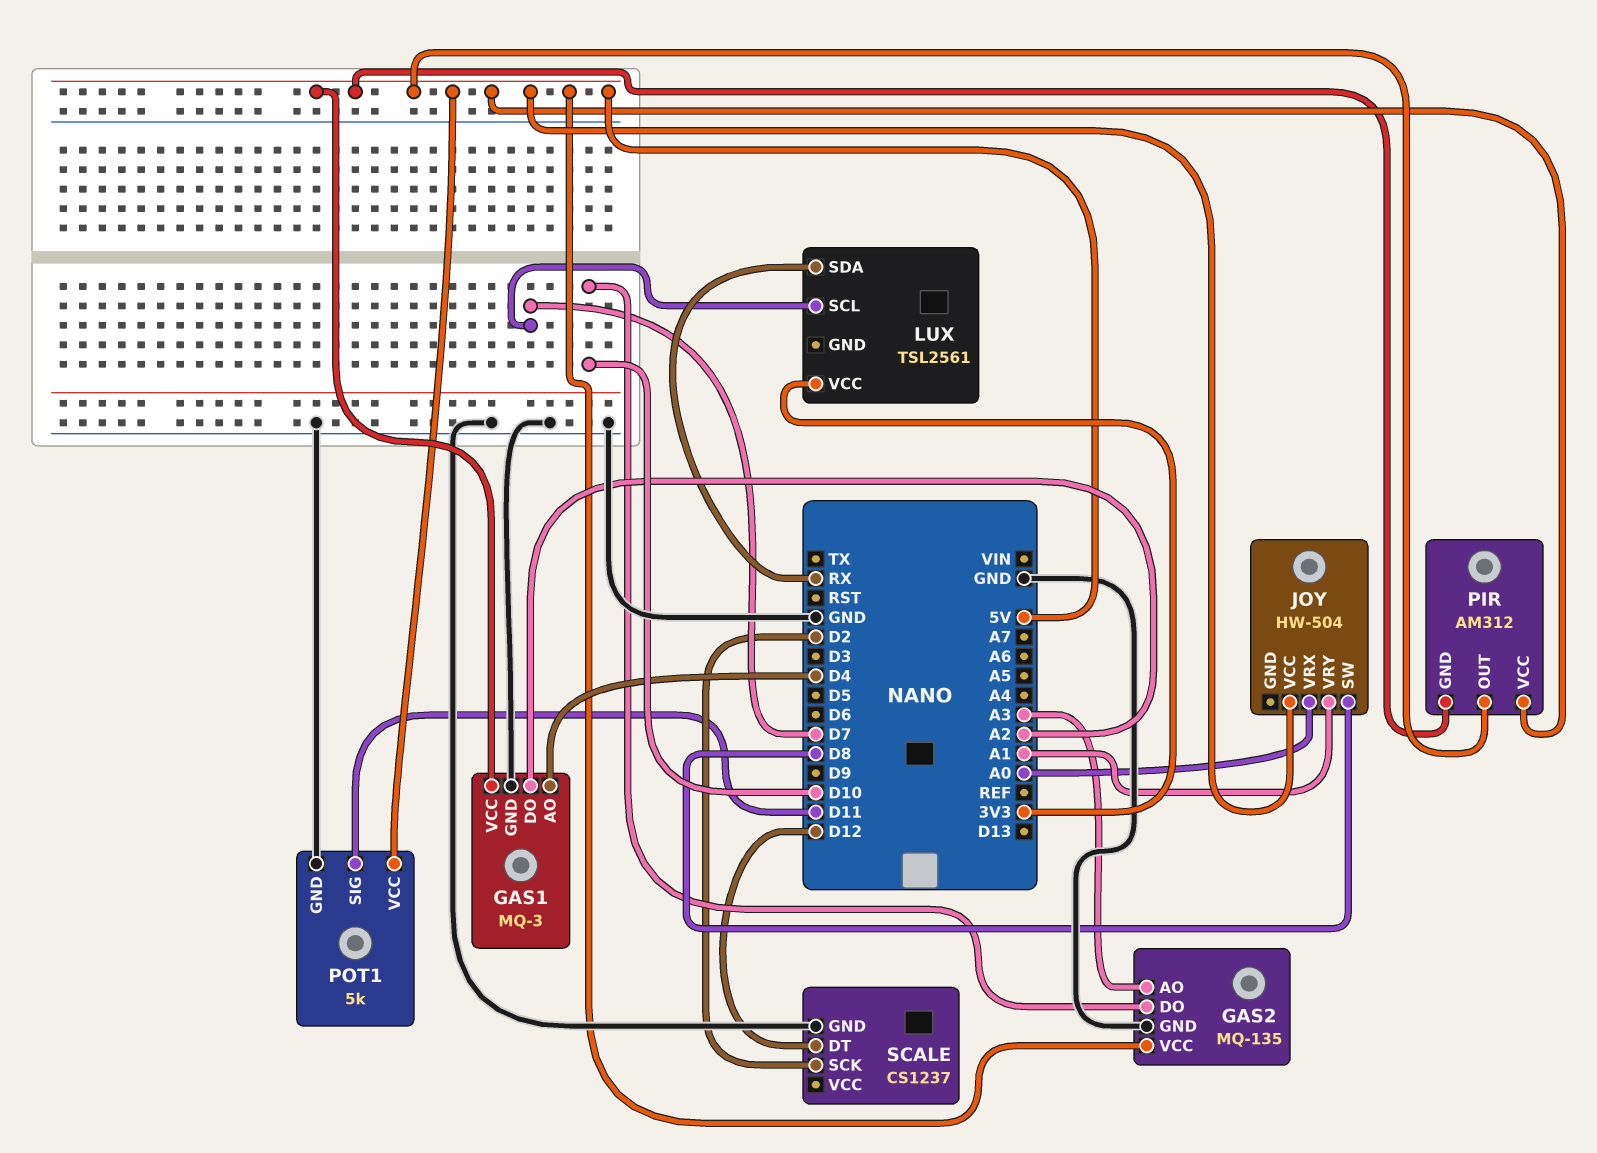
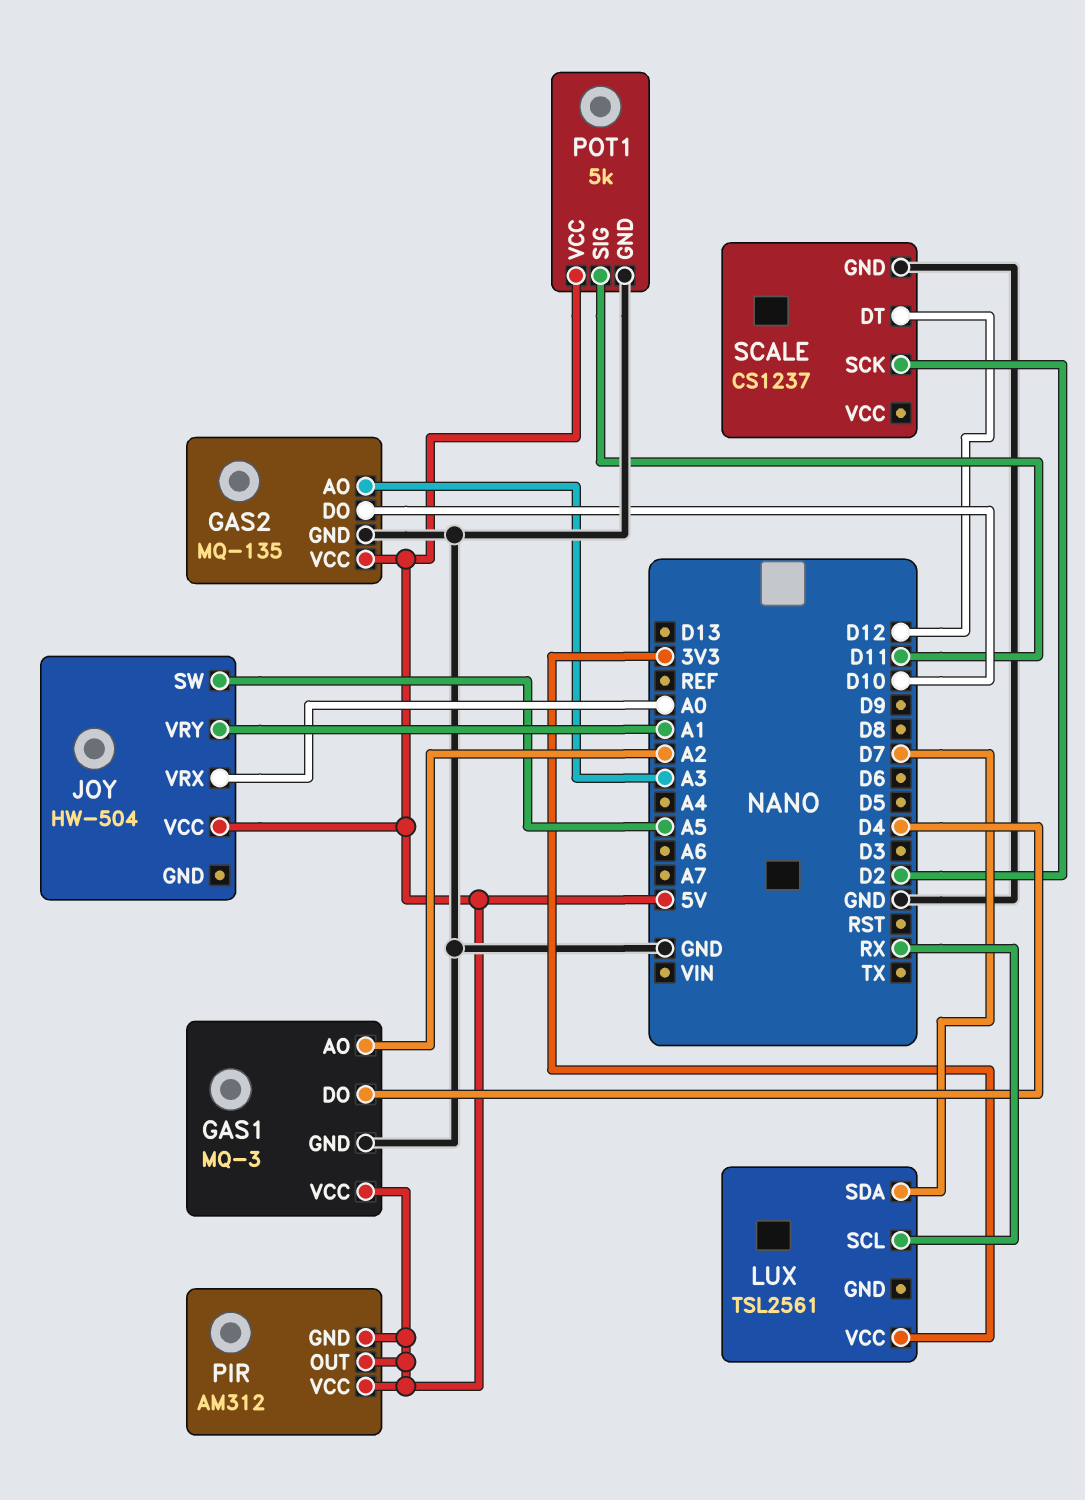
GAS1 pin AO: D4 -> A2
GAS1 pin DO: A2 -> D4
JOY pin SW: D8 -> A5
LUX pin SCL: D7 -> RX
LUX pin SDA: RX -> D7

